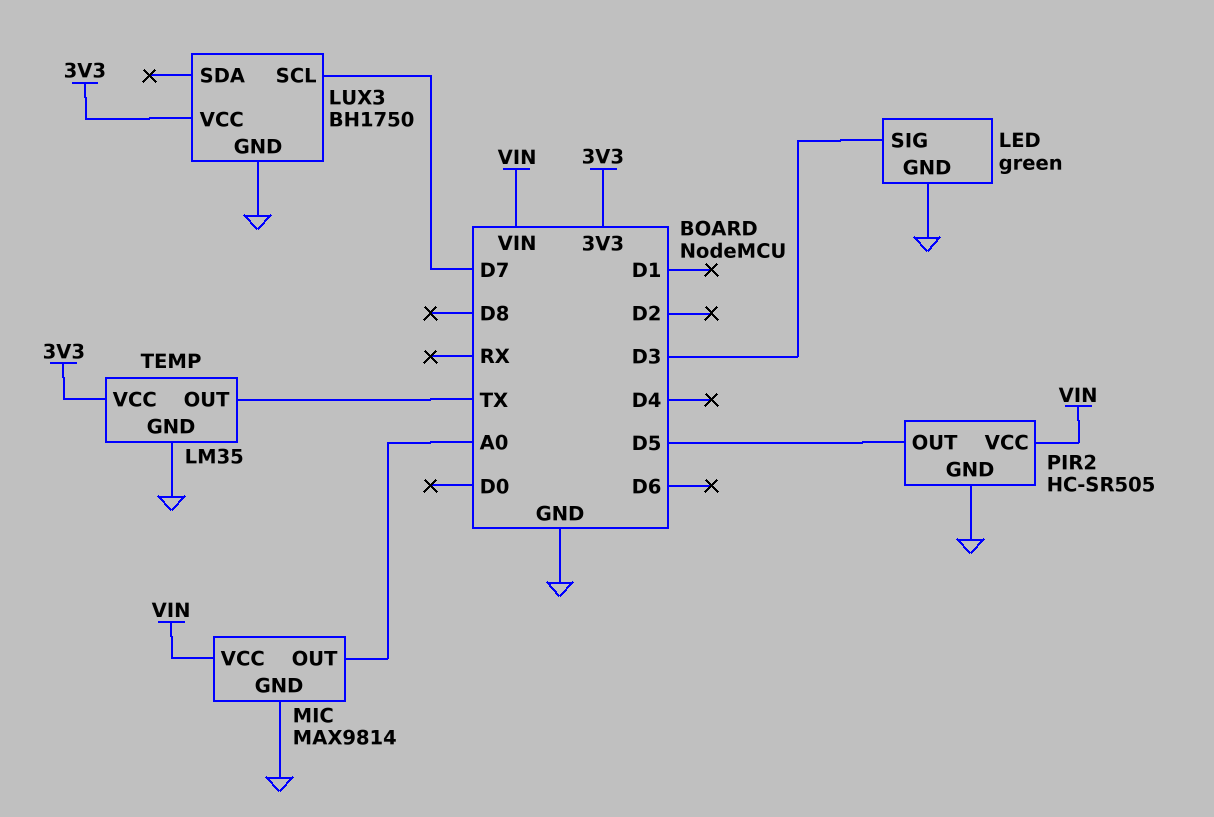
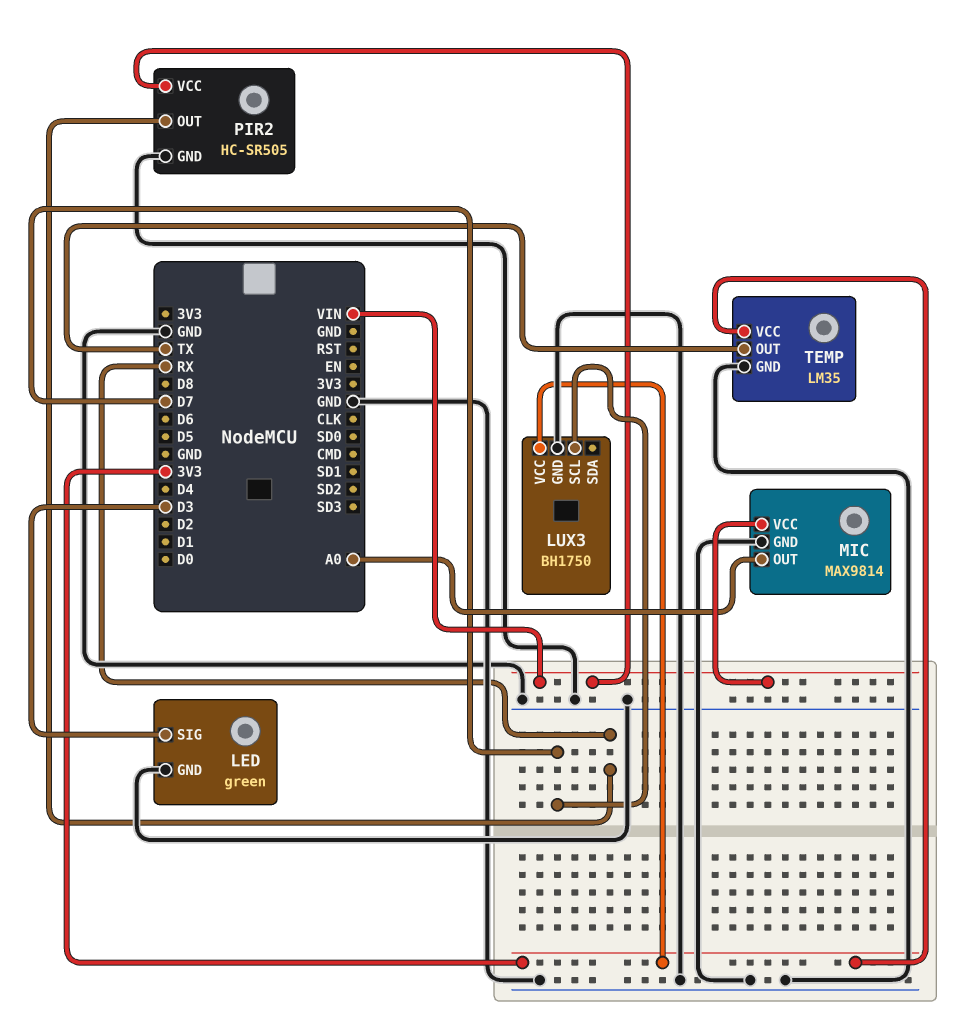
PIR2 pin OUT: D5 -> RX

